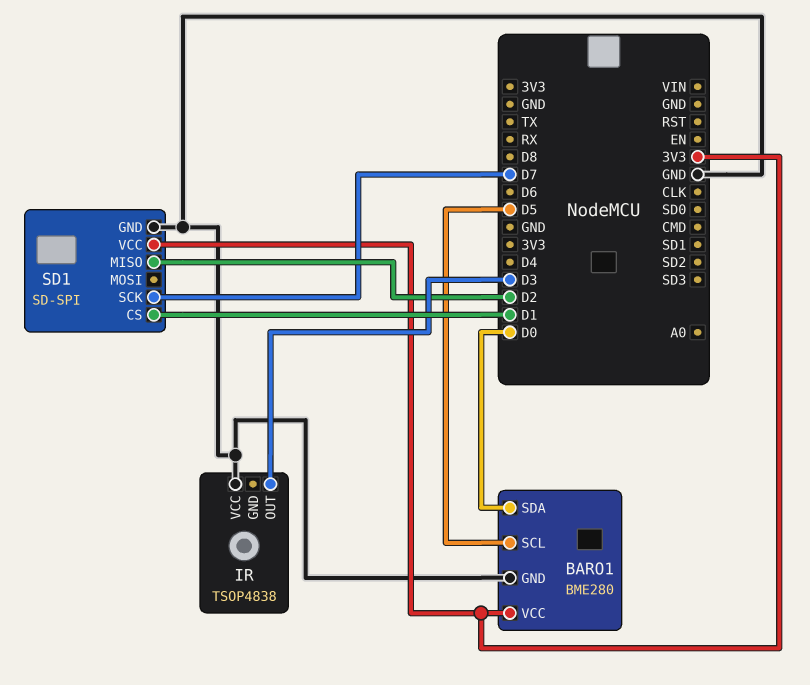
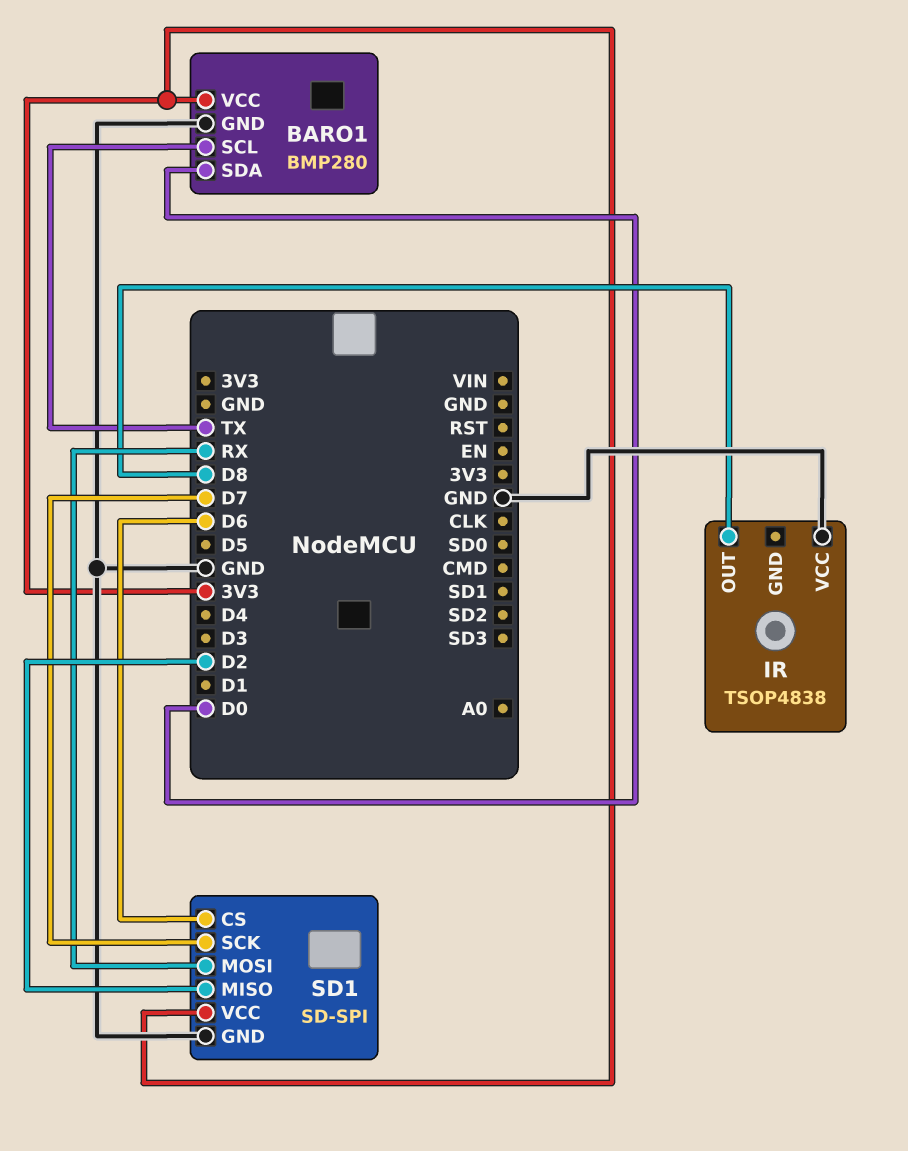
BARO1: BME280 -> BMP280
BARO1 pin SCL: D5 -> TX
IR pin OUT: D3 -> D8
SD1 pin CS: D1 -> D6
SD1 pin MOSI: none -> RX

